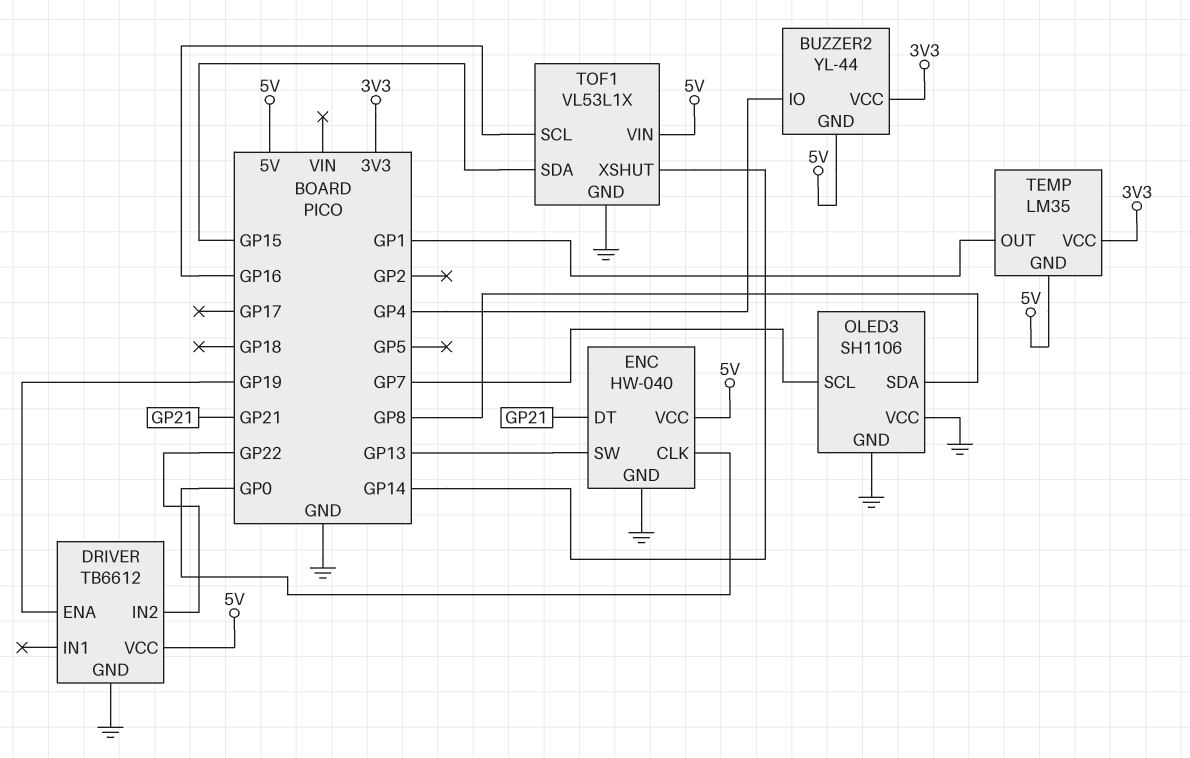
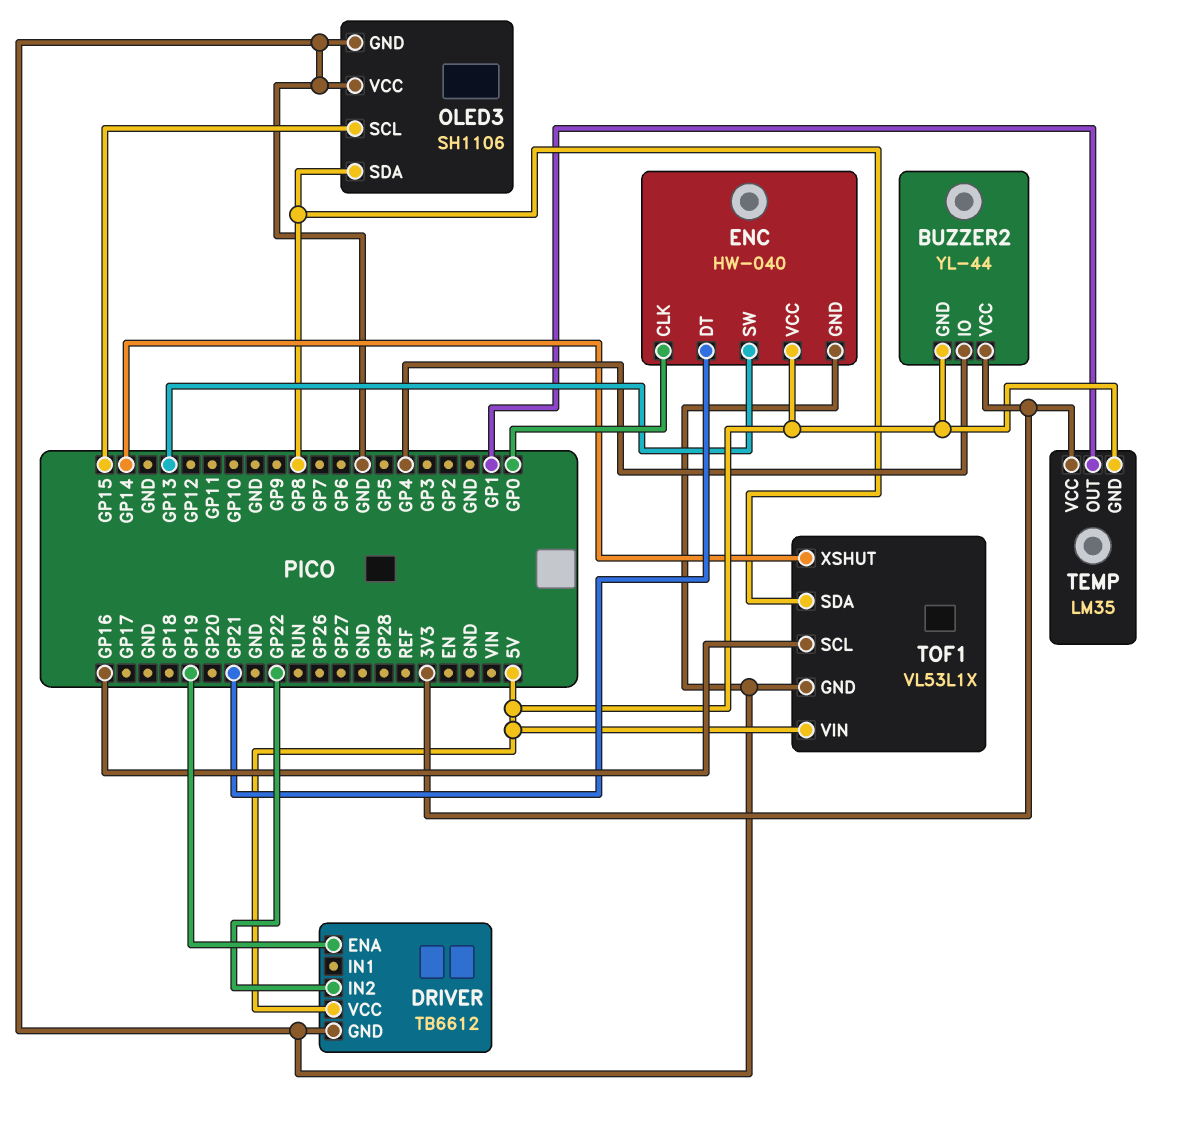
OLED3 pin SCL: GP7 -> GP15
TOF1 pin SDA: GP15 -> GP8

